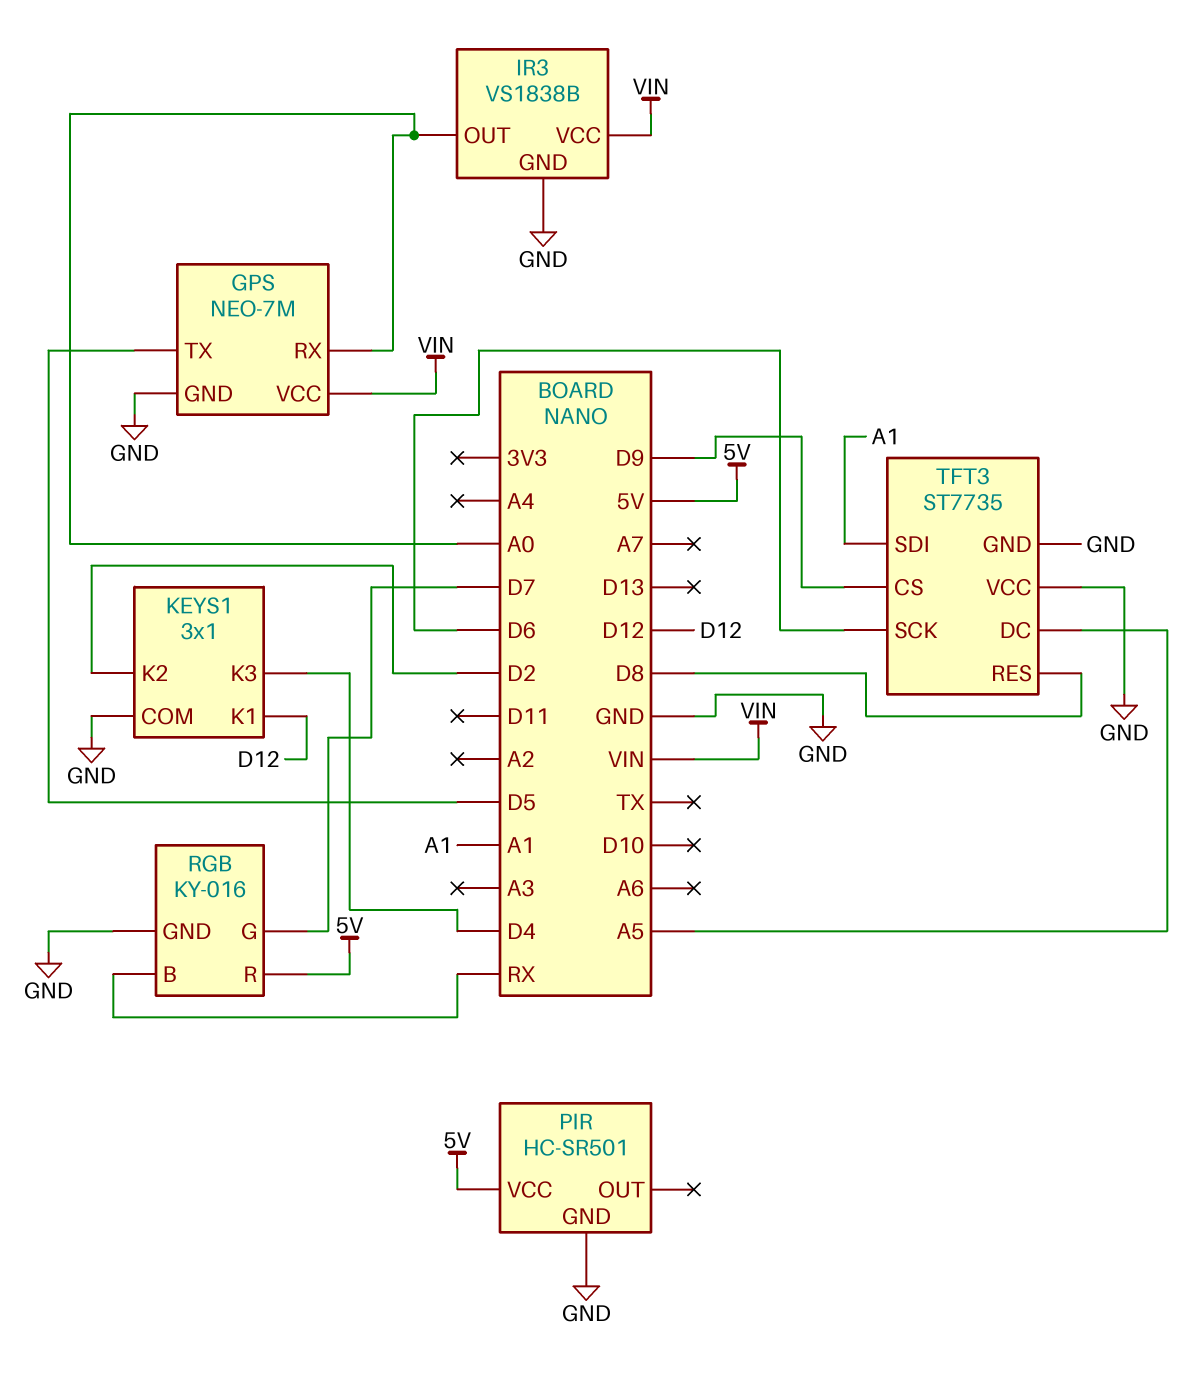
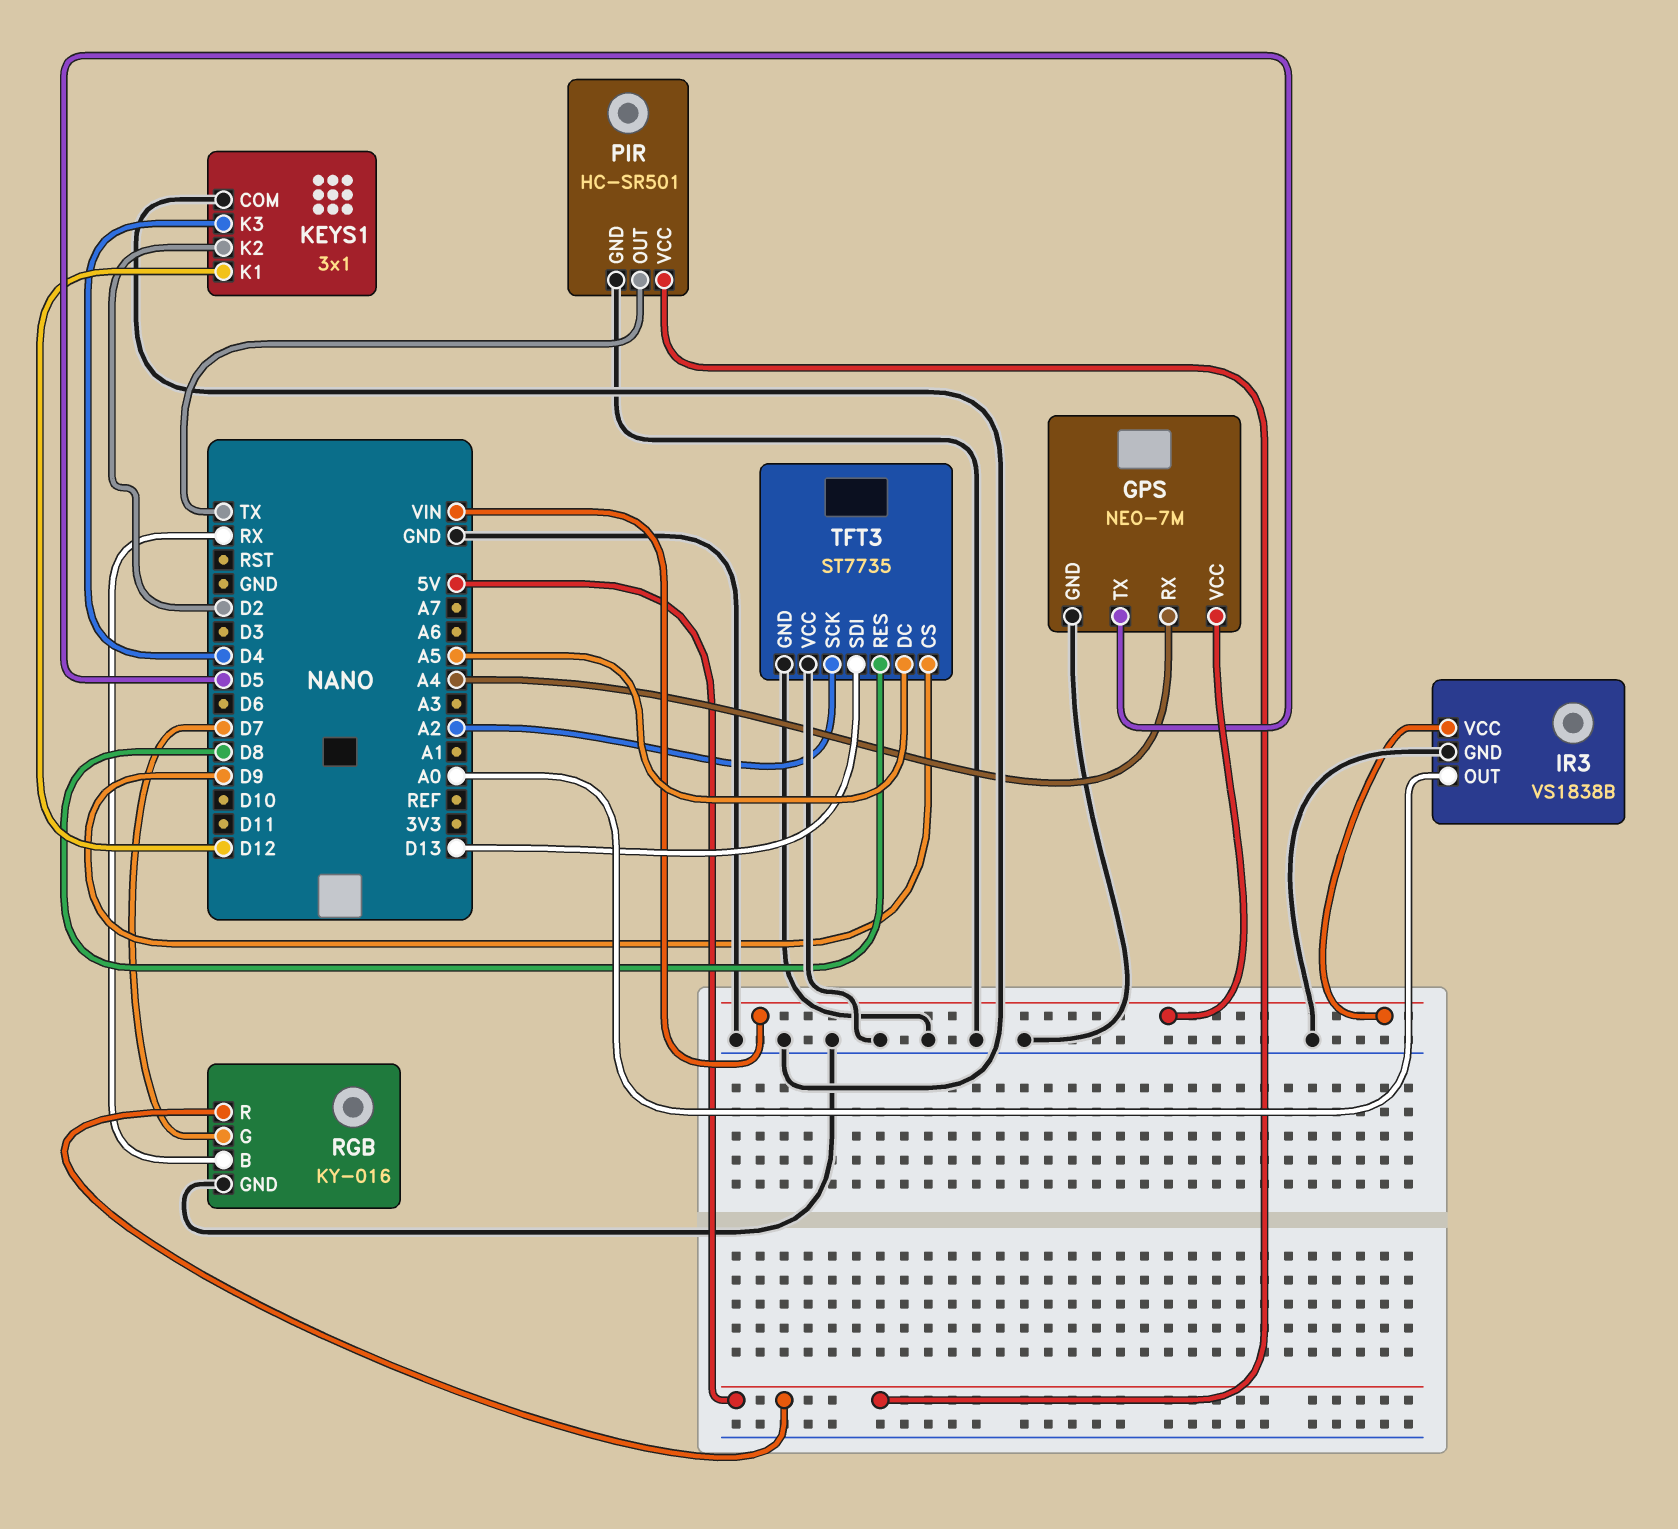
GPS pin RX: A0 -> A4
PIR pin OUT: none -> TX
TFT3 pin SCK: D6 -> A2
TFT3 pin SDI: A1 -> D13

